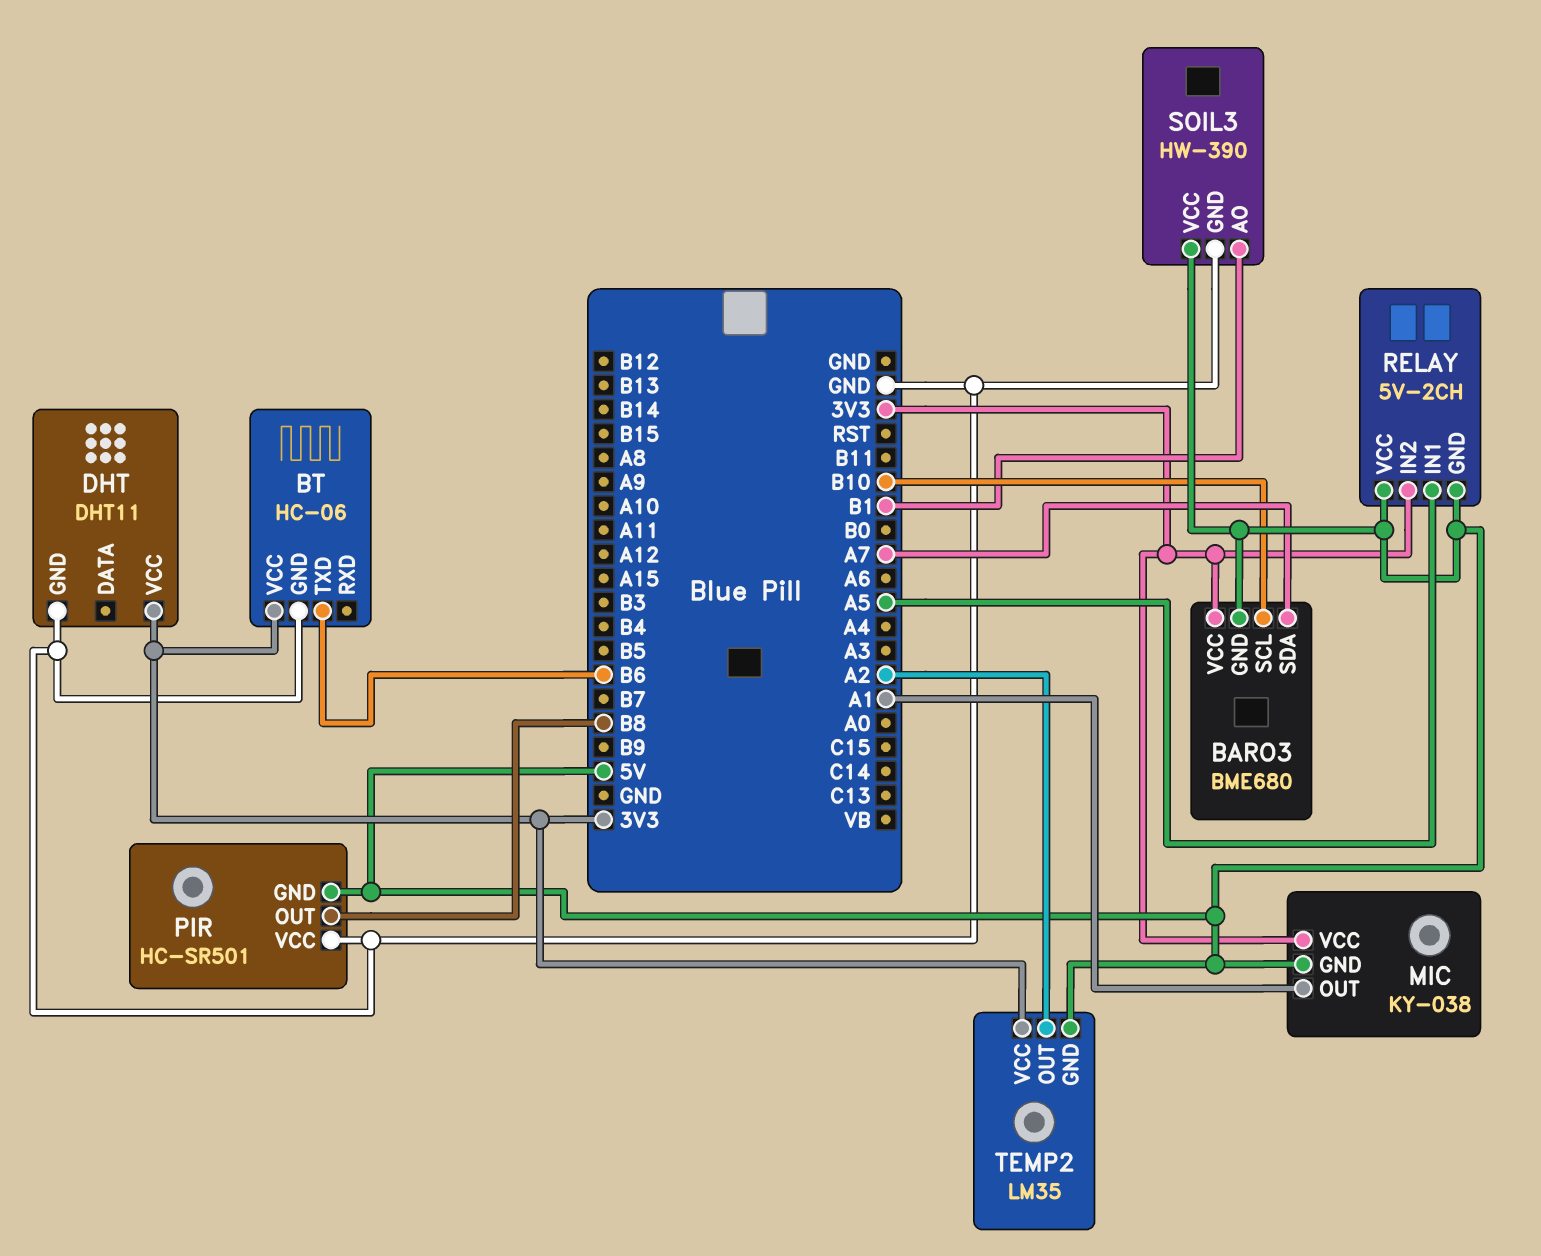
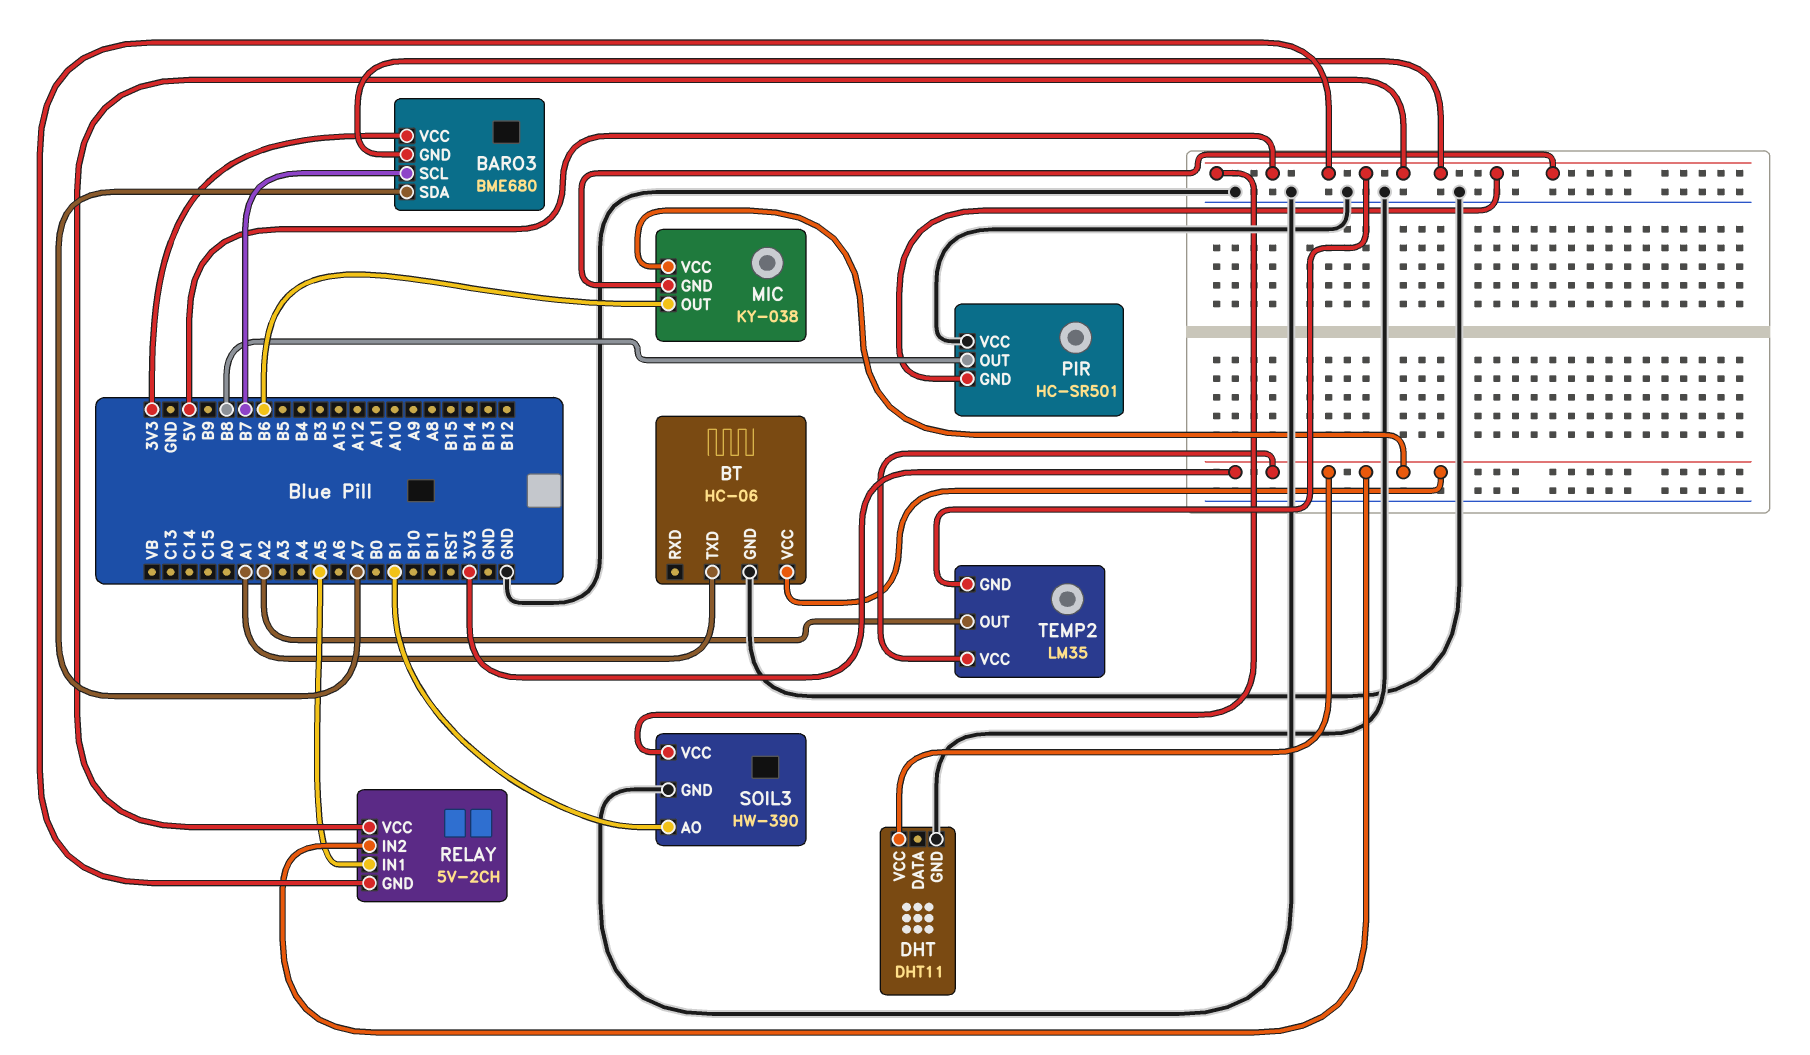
BARO3 pin SCL: B10 -> B7
BT pin TXD: B6 -> A1
MIC pin OUT: A1 -> B6

